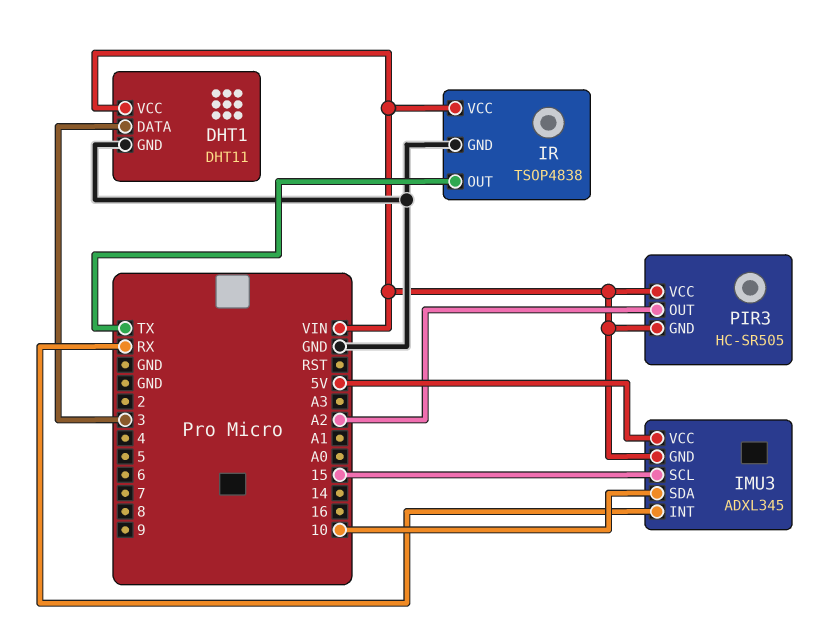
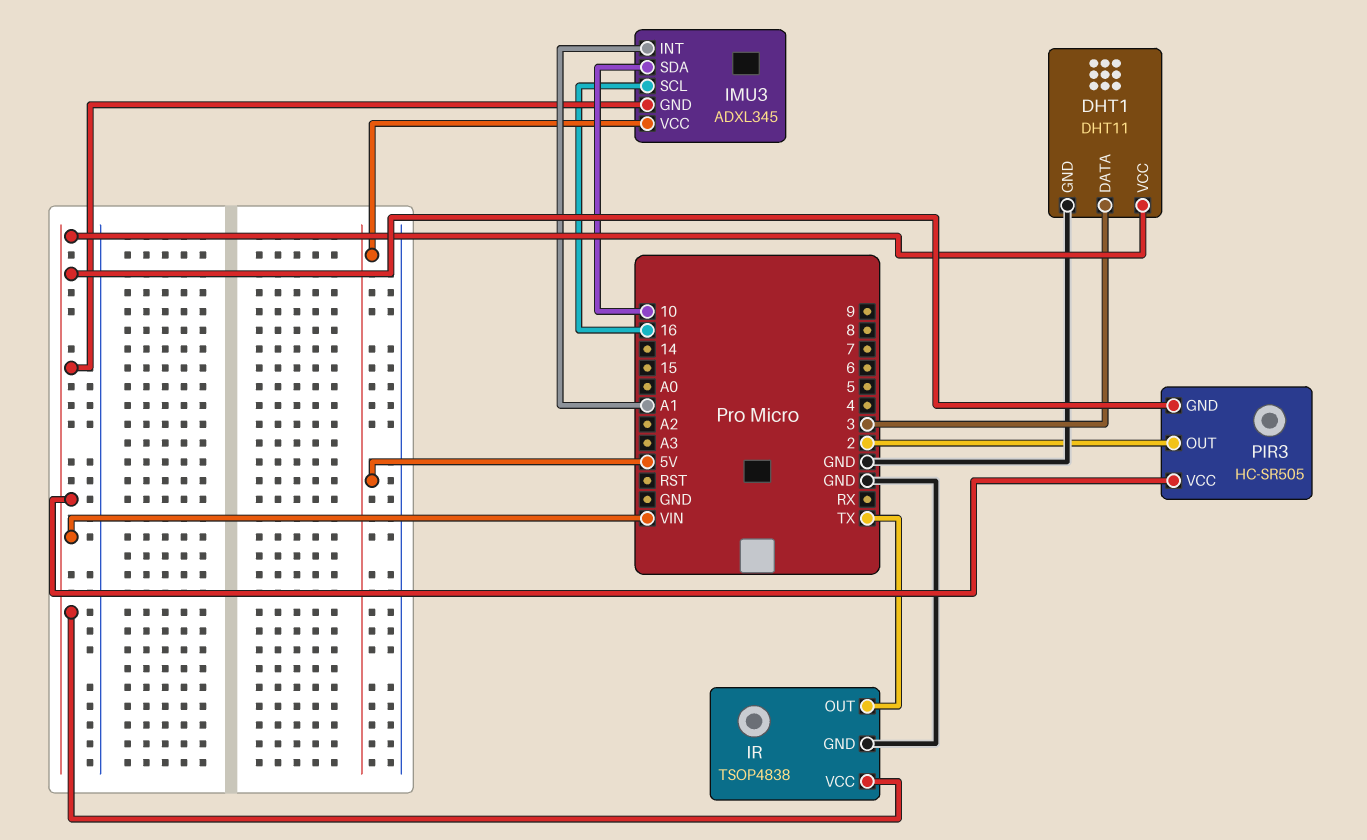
IMU3 pin INT: RX -> A1
IMU3 pin SCL: 15 -> 16
PIR3 pin OUT: A2 -> 2

